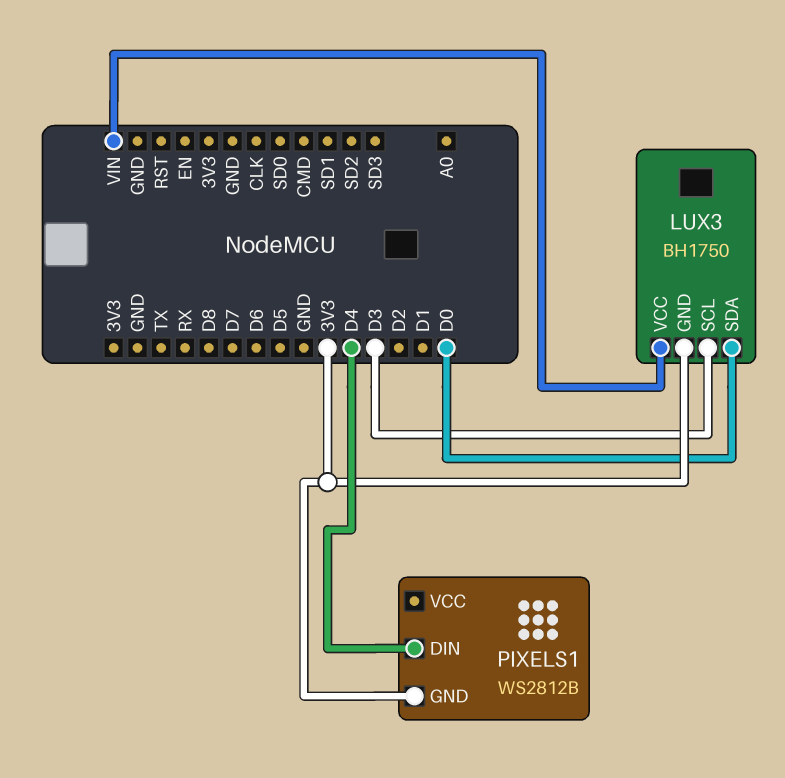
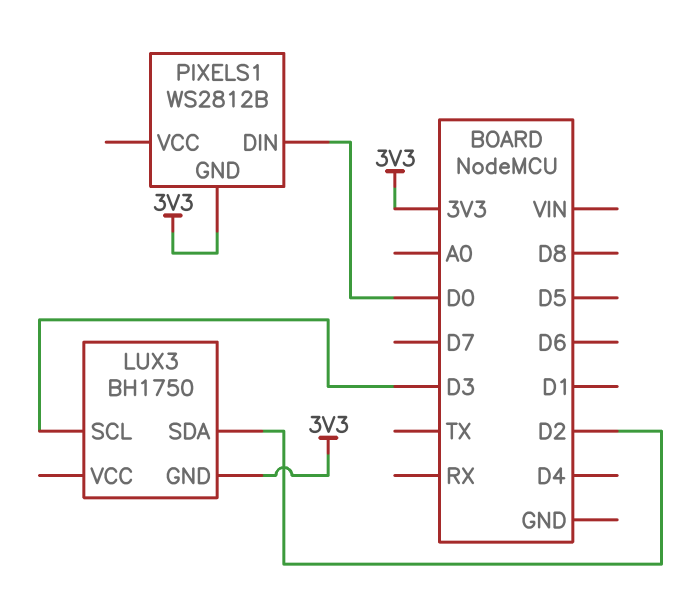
LUX3 pin SDA: D0 -> D2
LUX3 pin VCC: VIN -> none
PIXELS1 pin DIN: D4 -> D0

